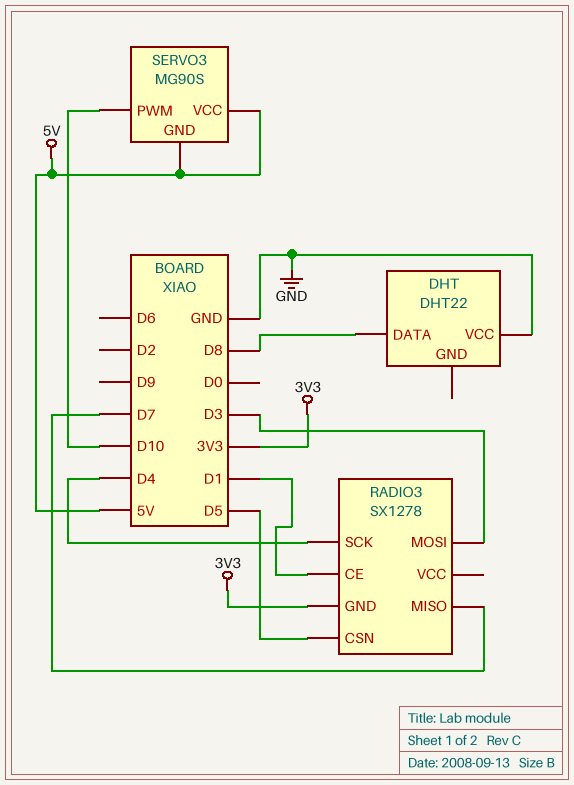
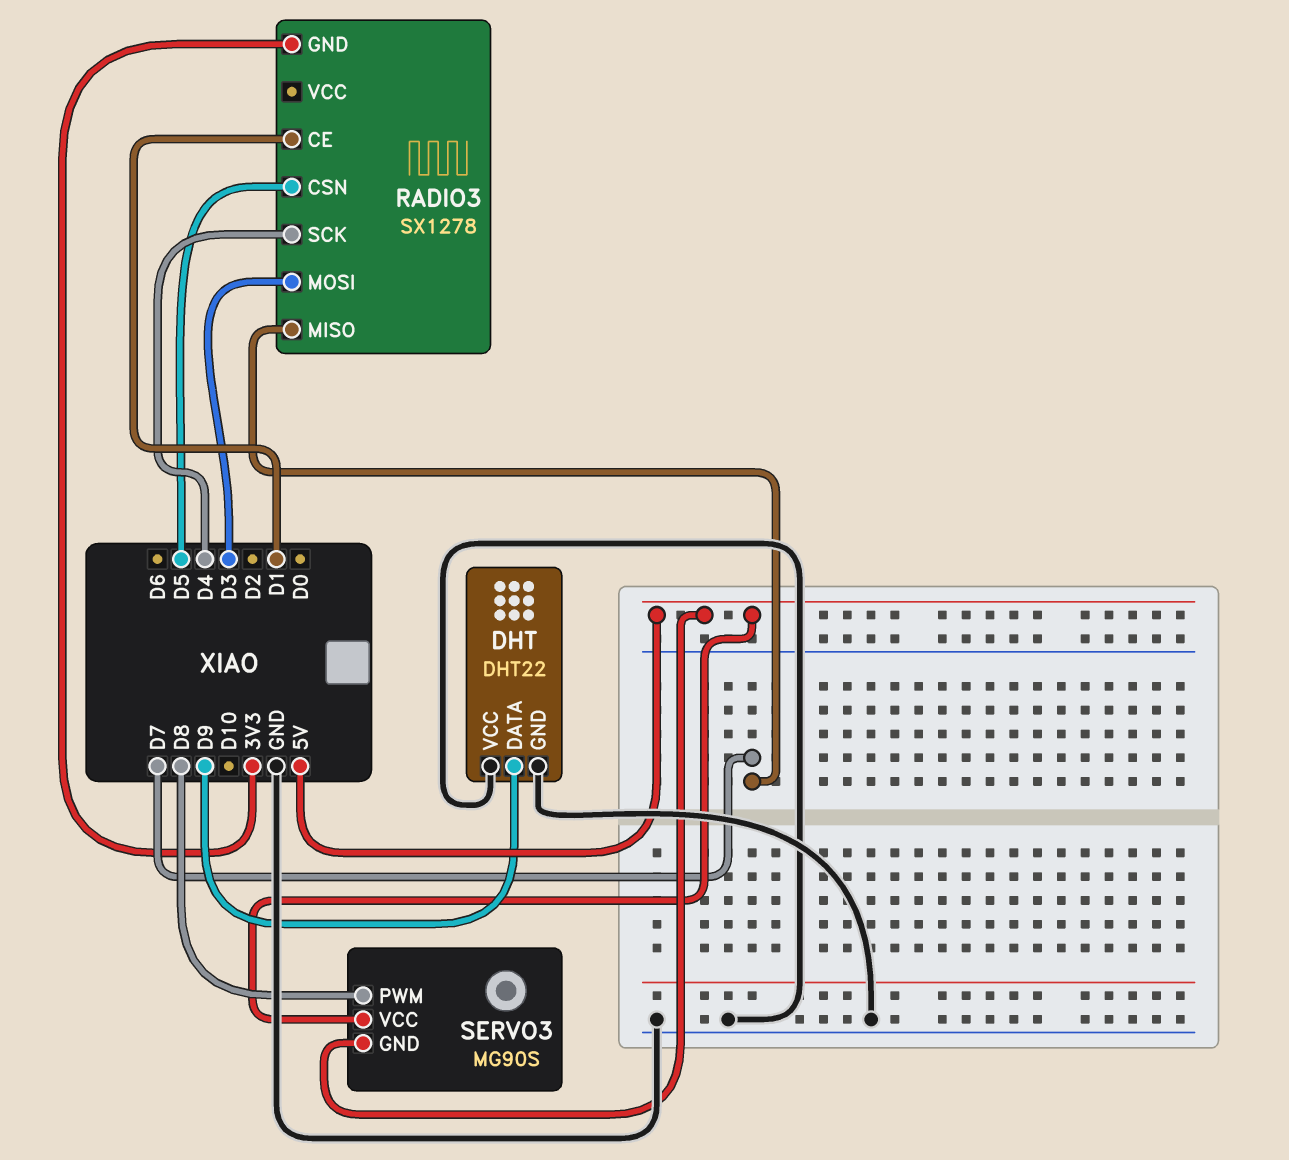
DHT pin DATA: D8 -> D9
DHT pin GND: none -> GND
SERVO3 pin PWM: D10 -> D8

